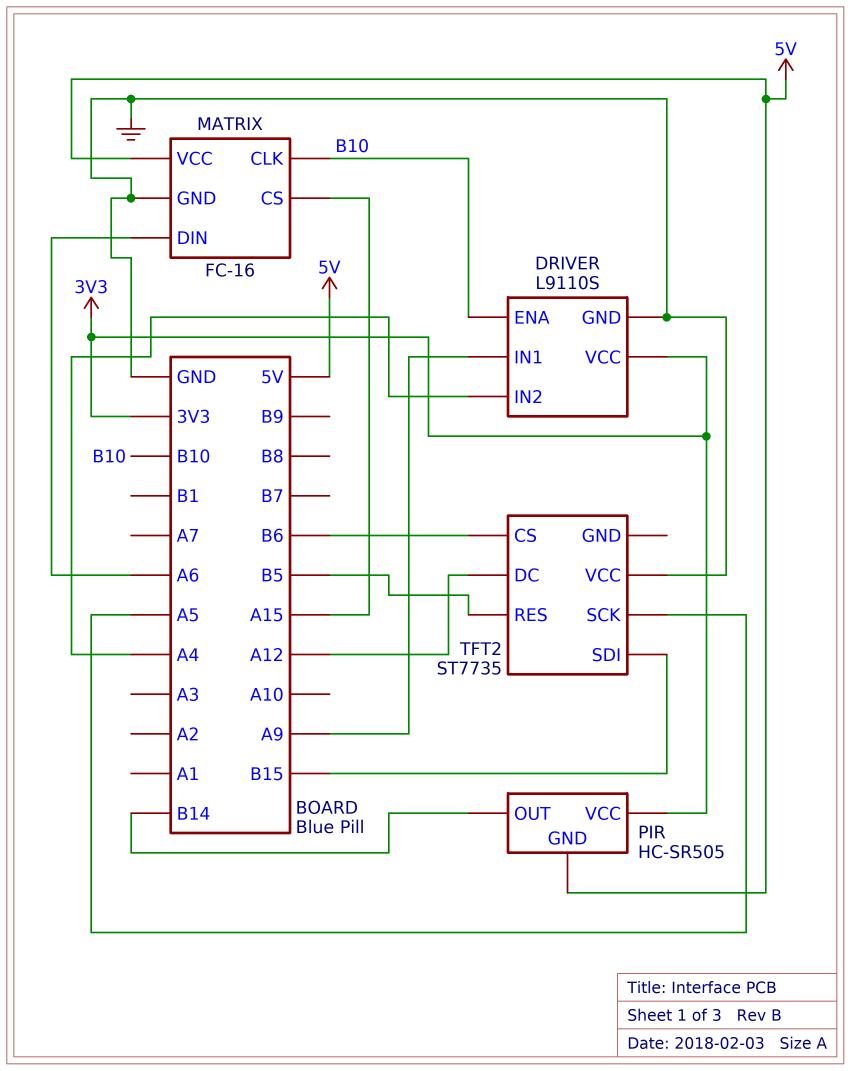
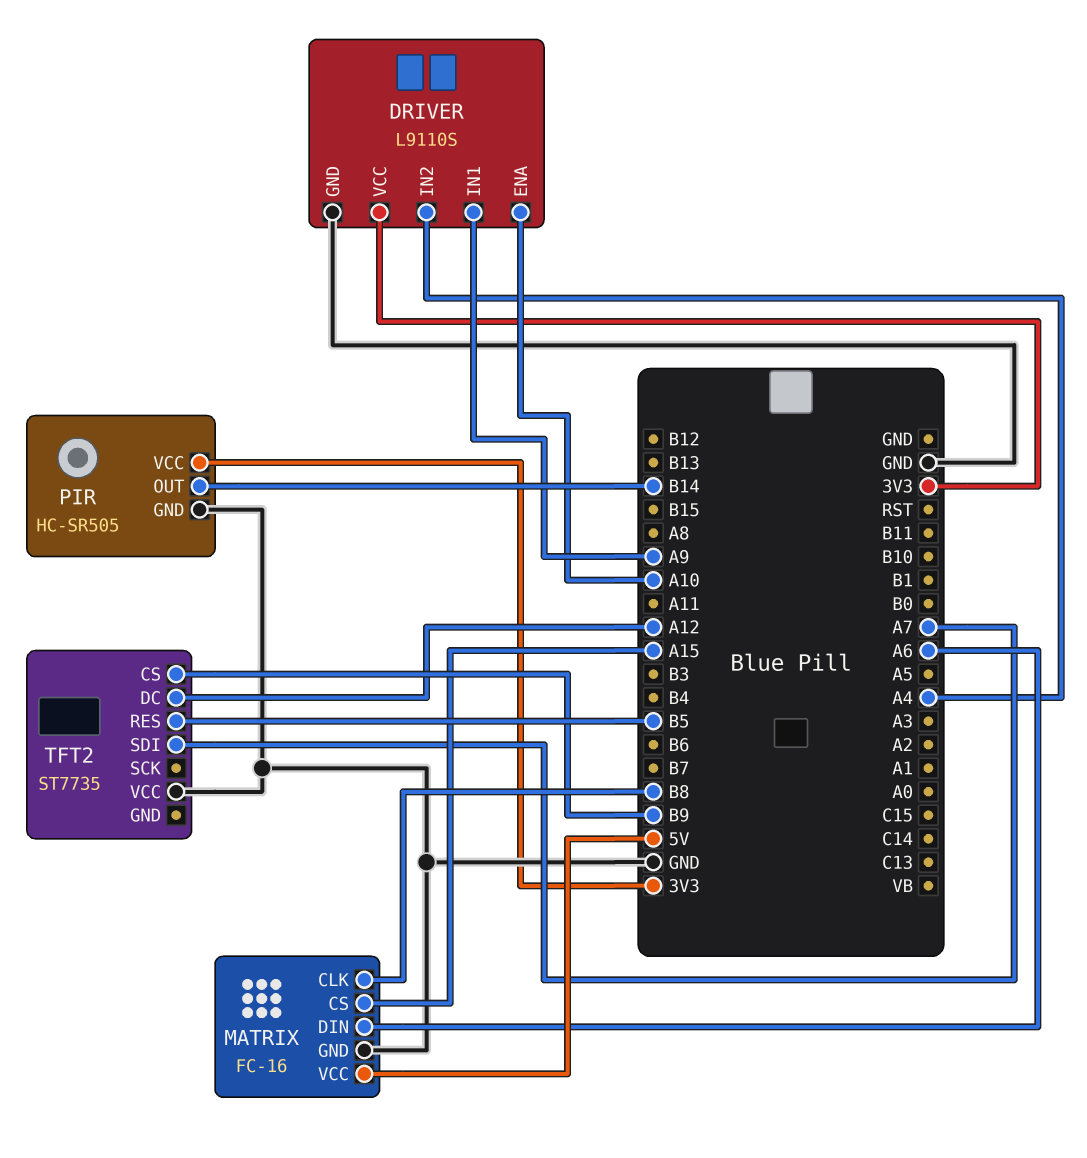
DRIVER pin ENA: B10 -> A10
MATRIX pin CLK: B10 -> B8
PIR pin GND: 5V -> GND
TFT2 pin CS: B6 -> B9
TFT2 pin SCK: A5 -> none
TFT2 pin SDI: B15 -> A7

